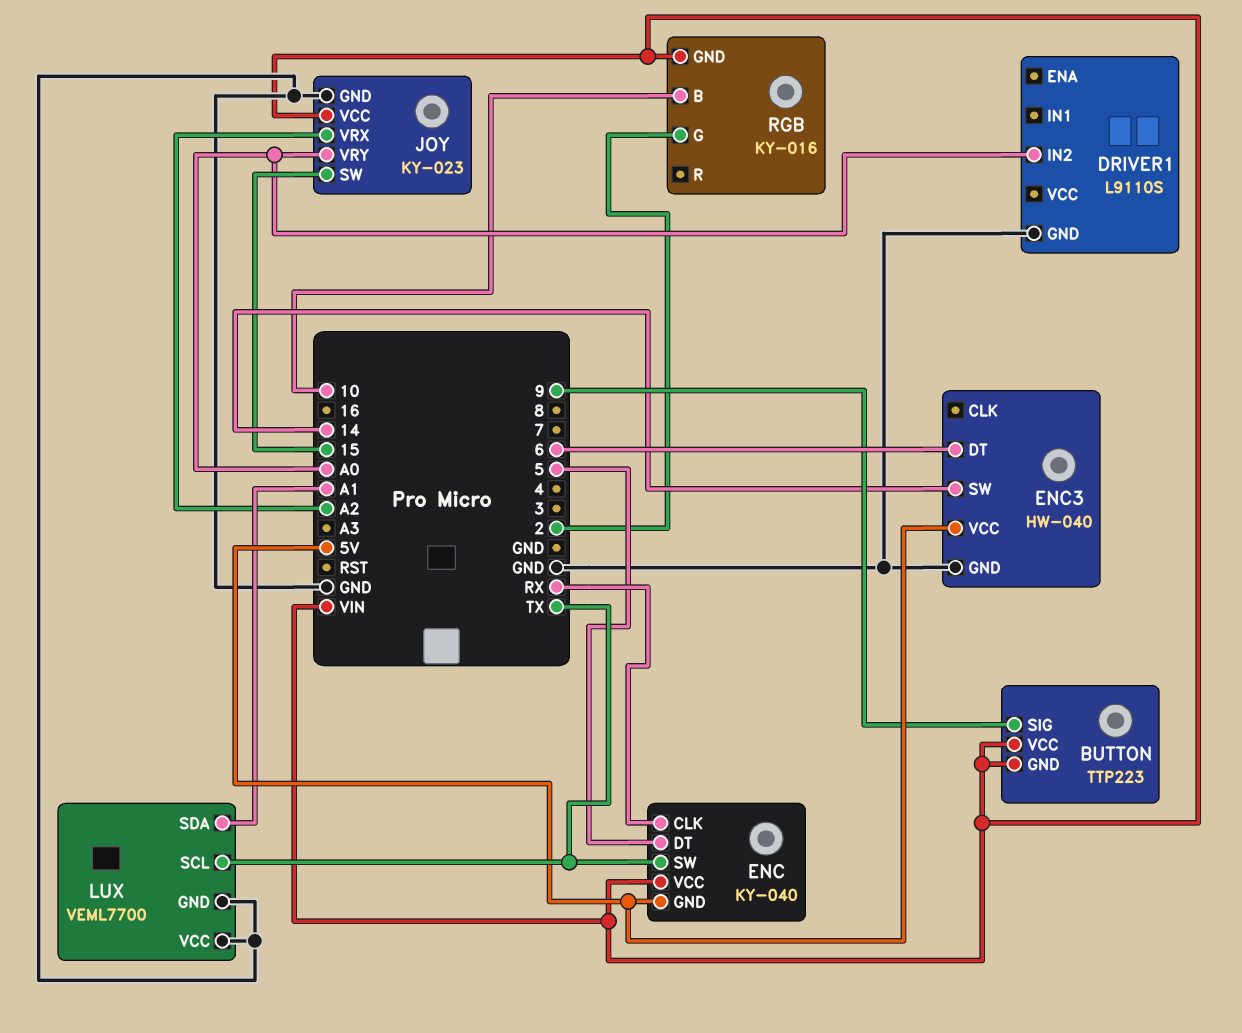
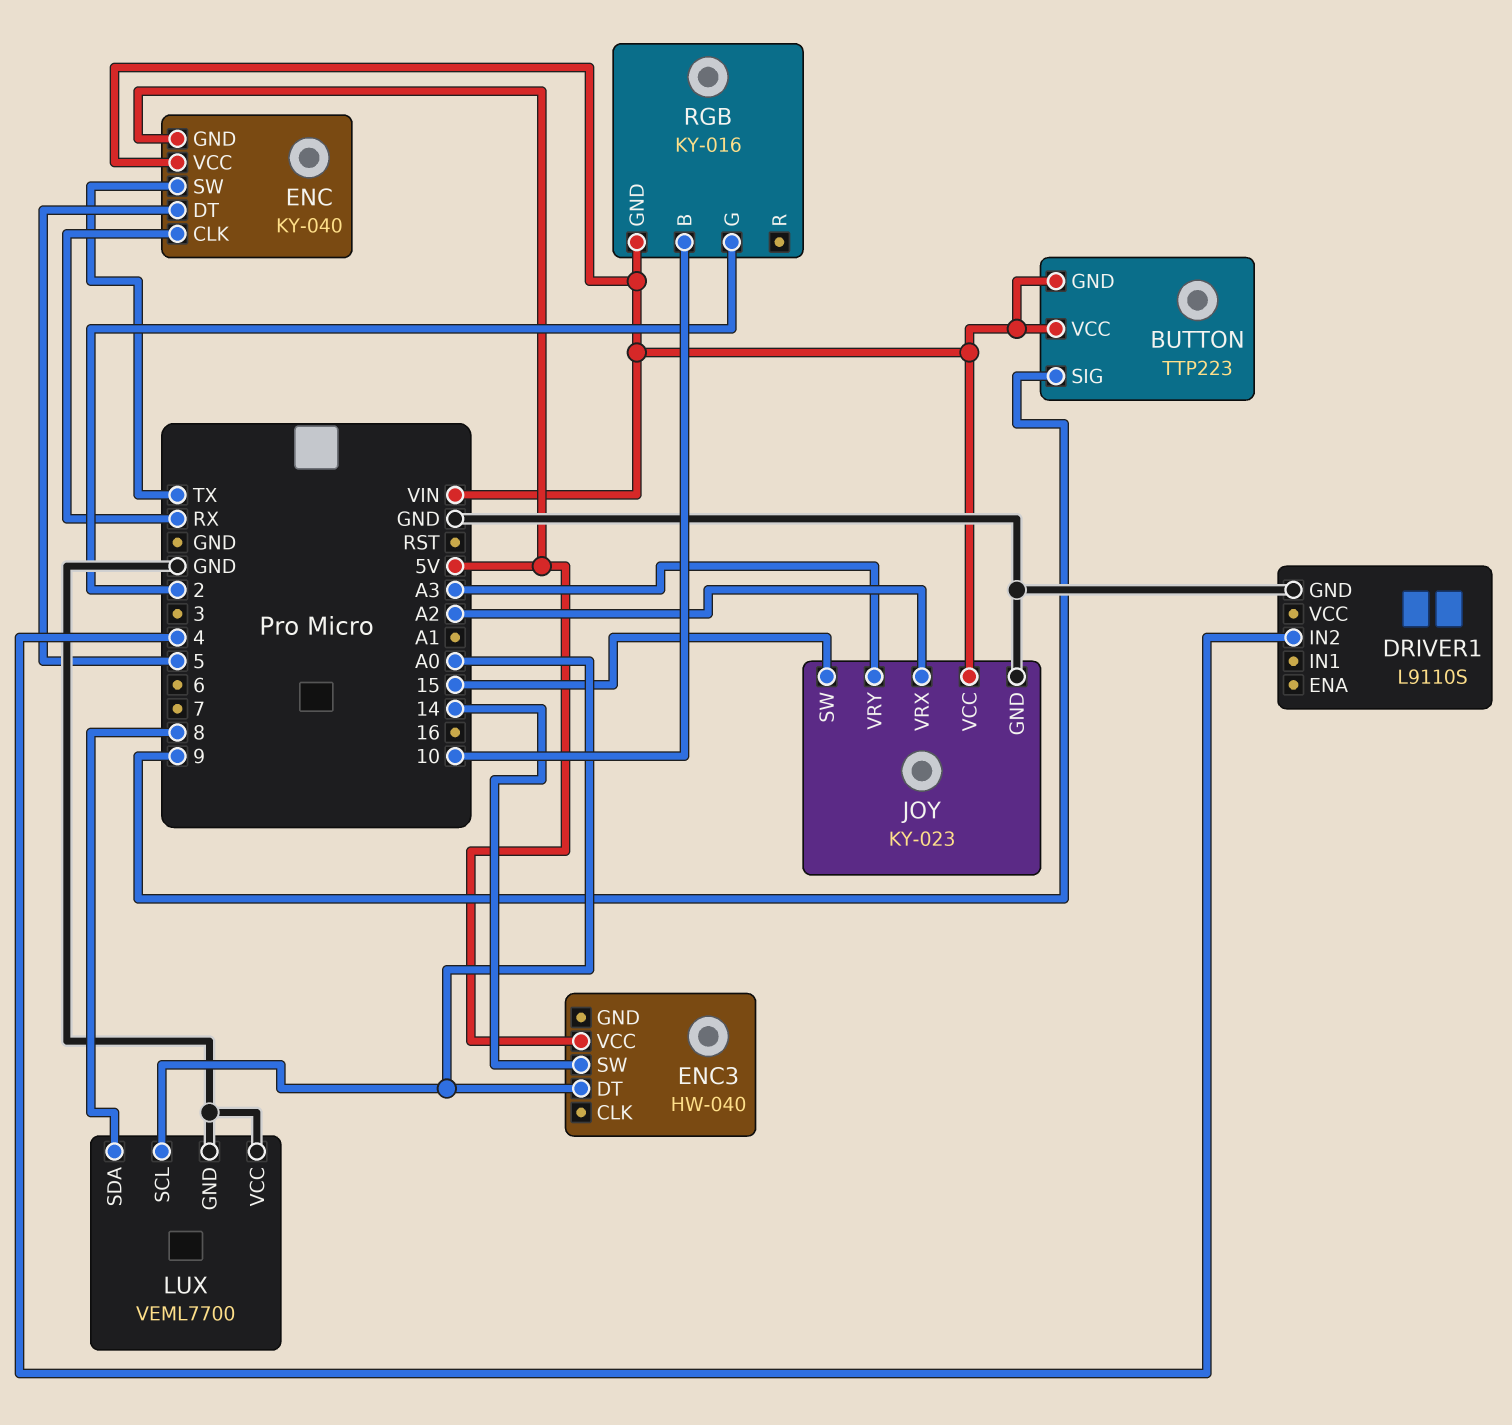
DRIVER1 pin IN2: A0 -> 4
ENC3 pin DT: 6 -> A0
ENC3 pin GND: GND -> none
JOY pin VRY: A0 -> A3
LUX pin SCL: TX -> A0
LUX pin SDA: A1 -> 8

